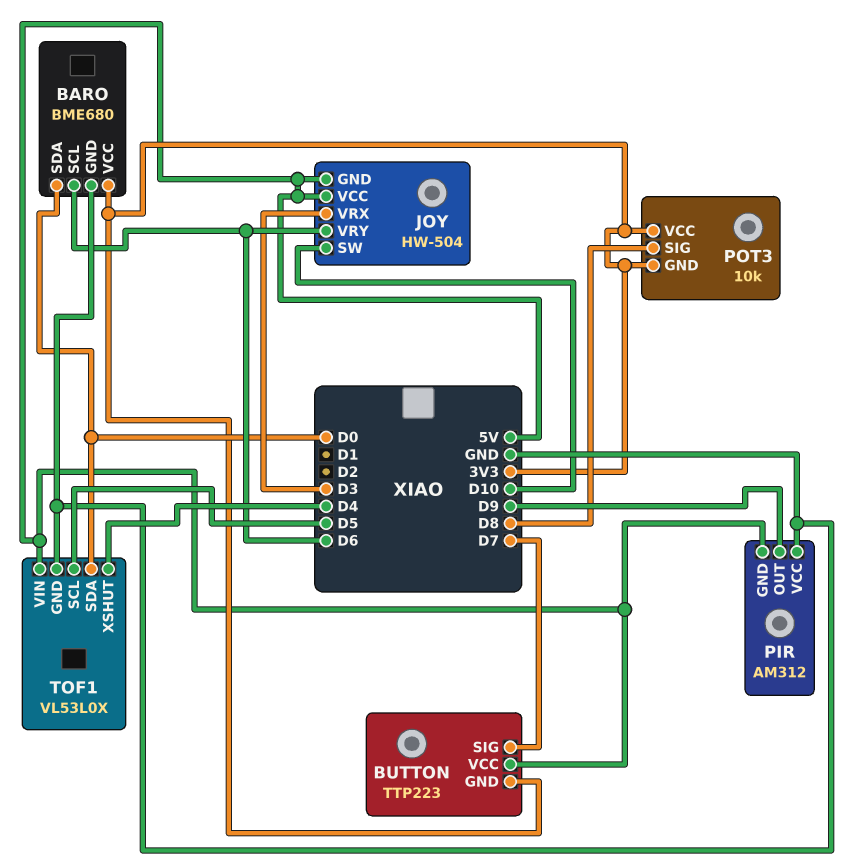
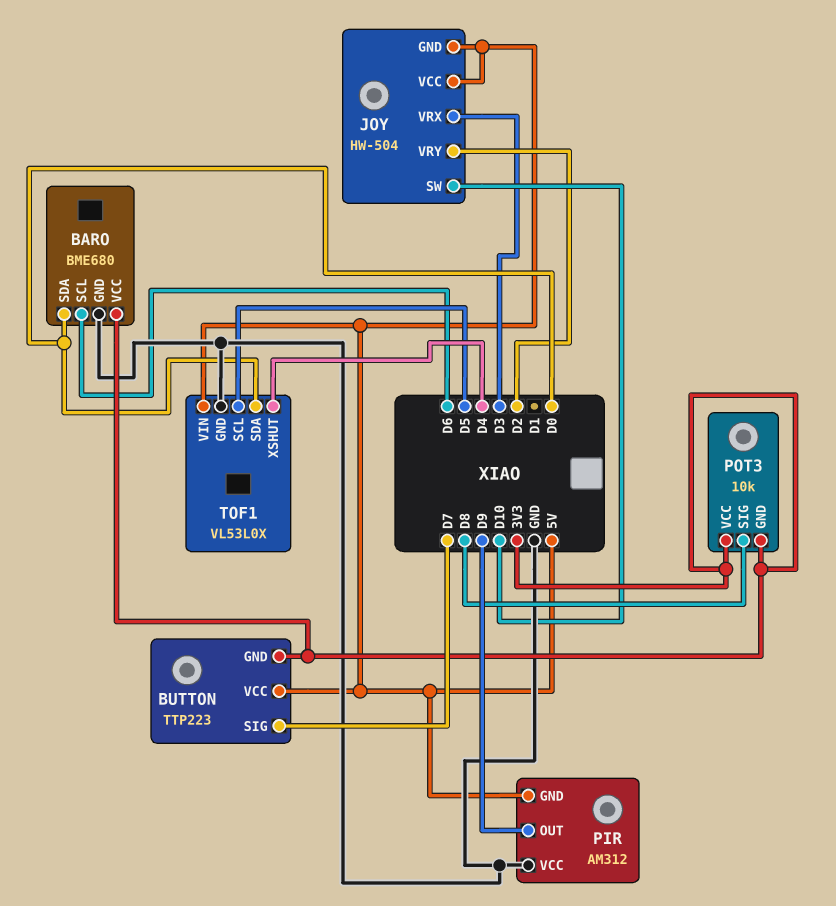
JOY pin VRY: D6 -> D2

